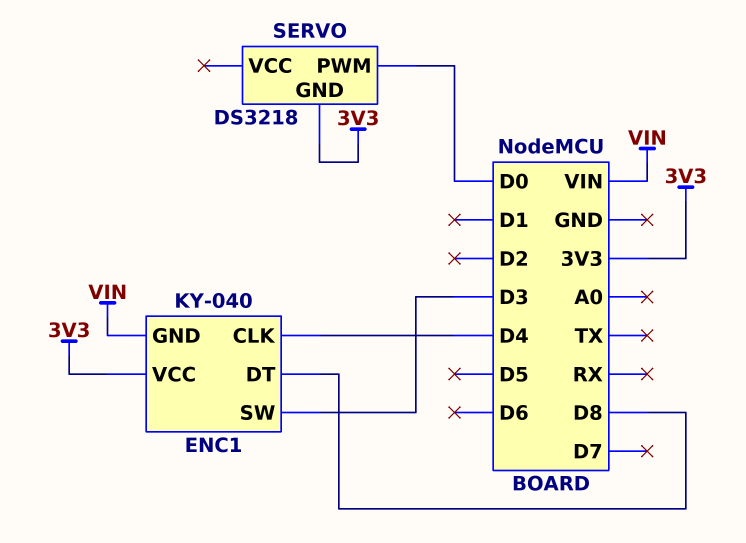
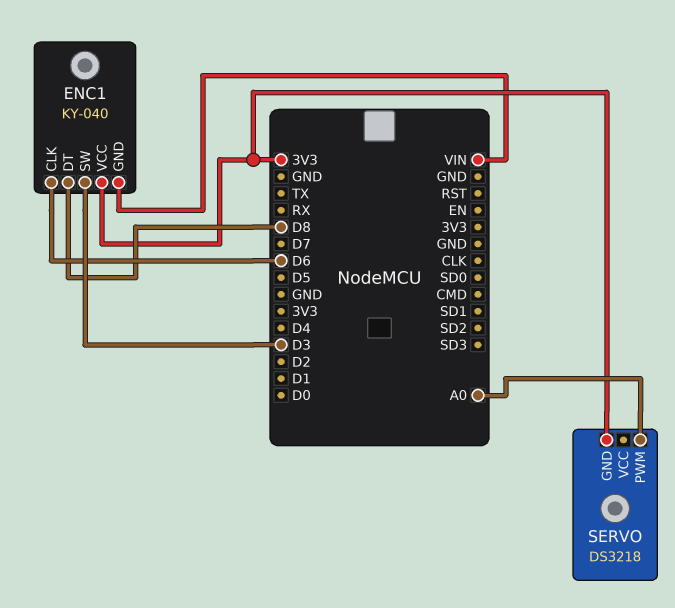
ENC1 pin CLK: D4 -> D6
SERVO pin PWM: D0 -> A0

